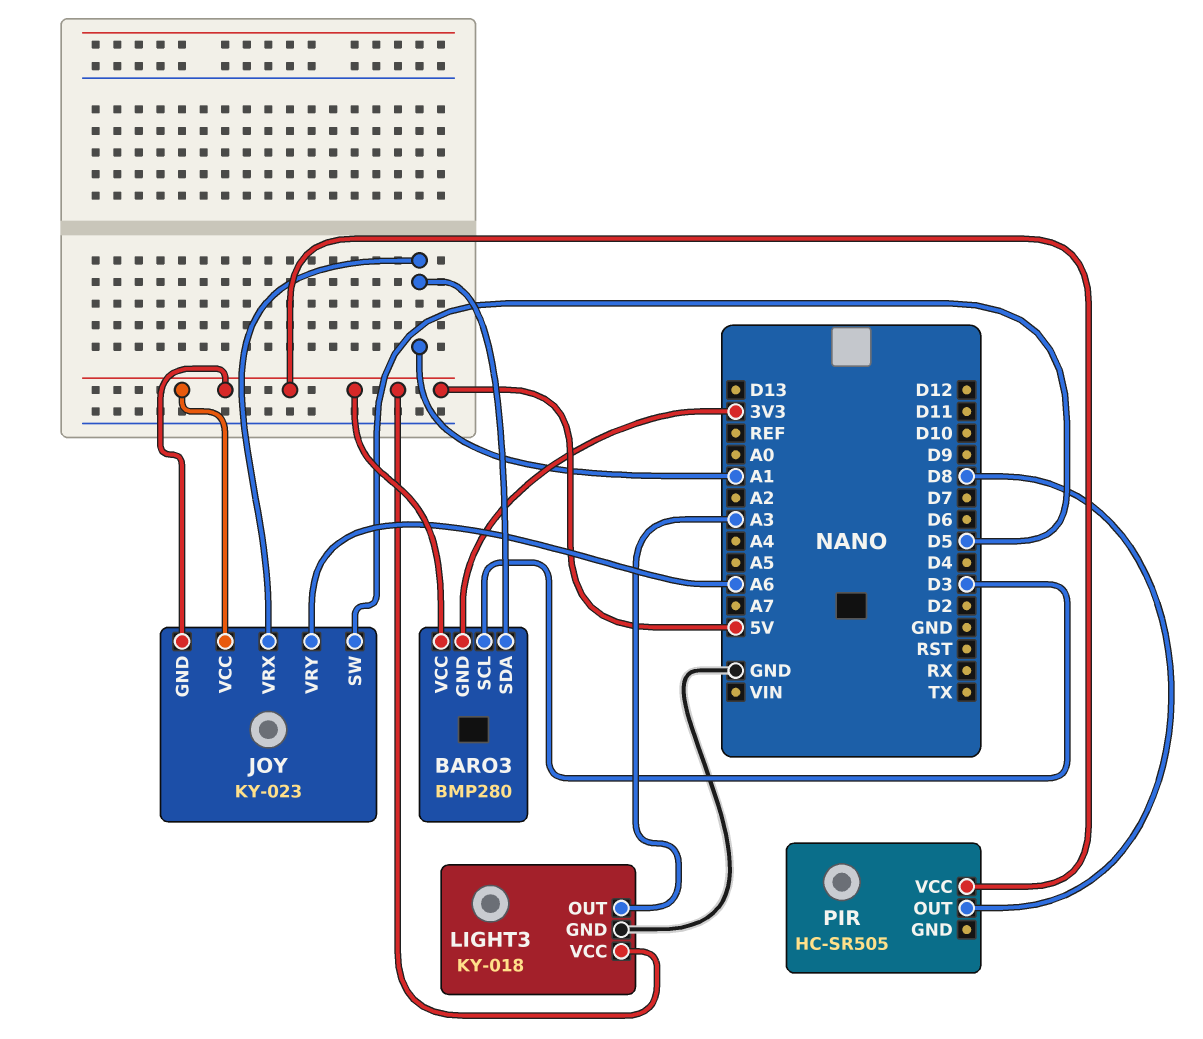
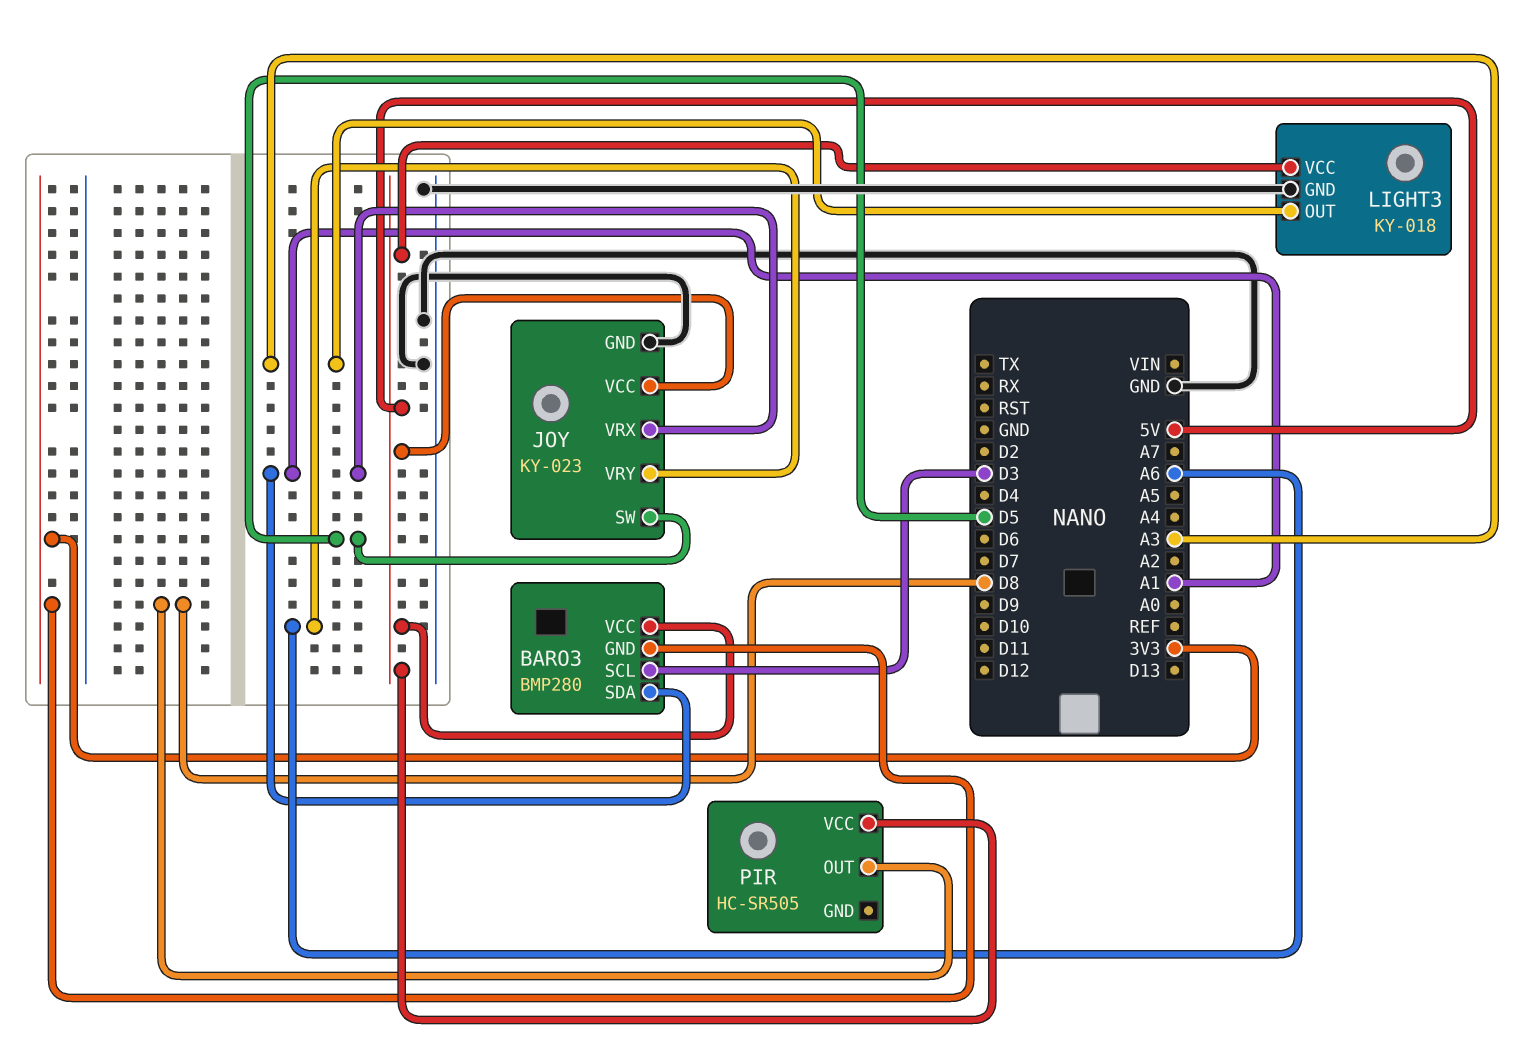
JOY pin GND: 5V -> GND

